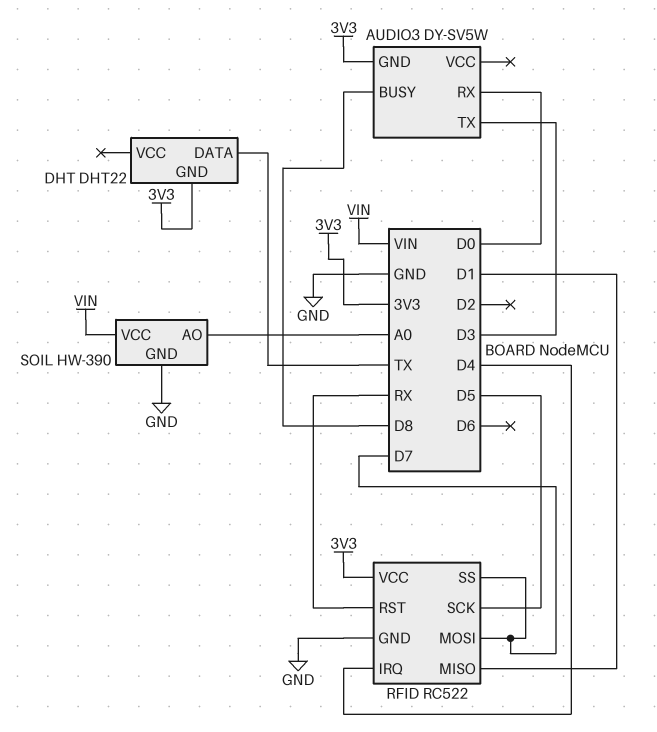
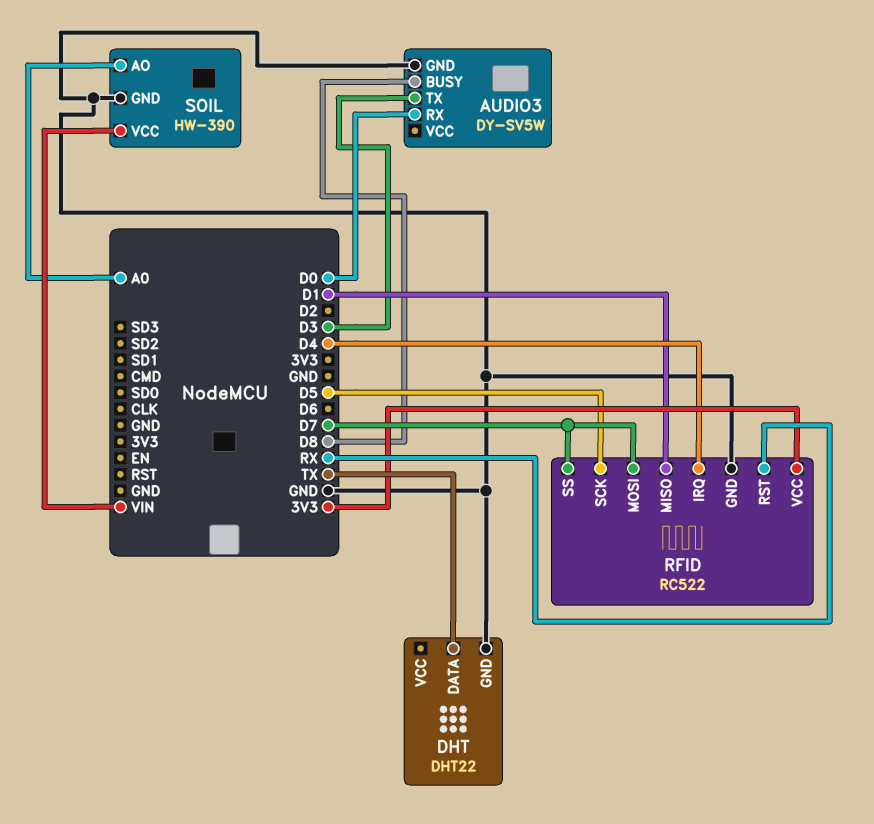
AUDIO3 pin GND: 3V3 -> GND
DHT pin GND: 3V3 -> GND

